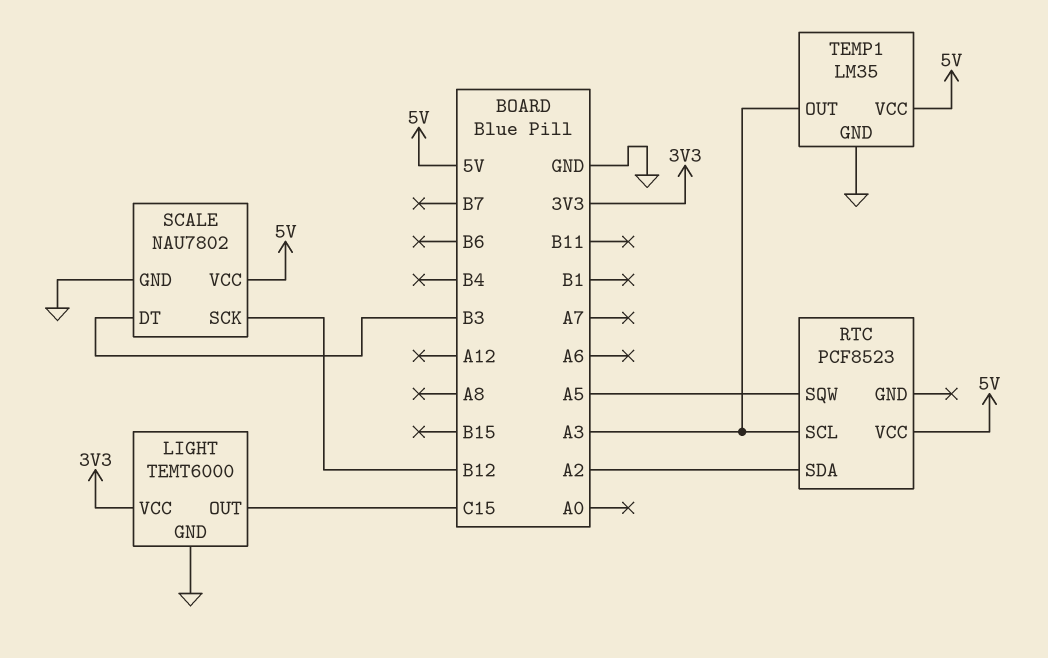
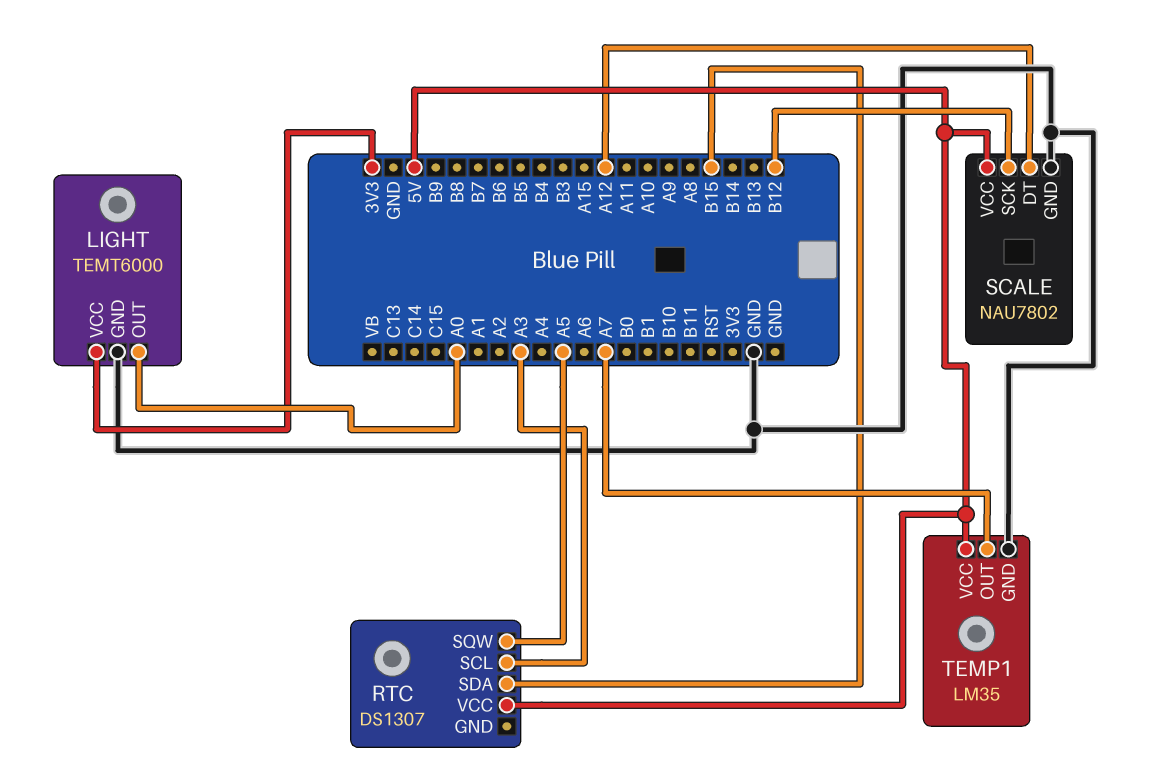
LIGHT pin OUT: C15 -> A0
RTC: PCF8523 -> DS1307
RTC pin SDA: A2 -> B15
SCALE pin DT: B3 -> A12
TEMP1 pin OUT: A3 -> A7

